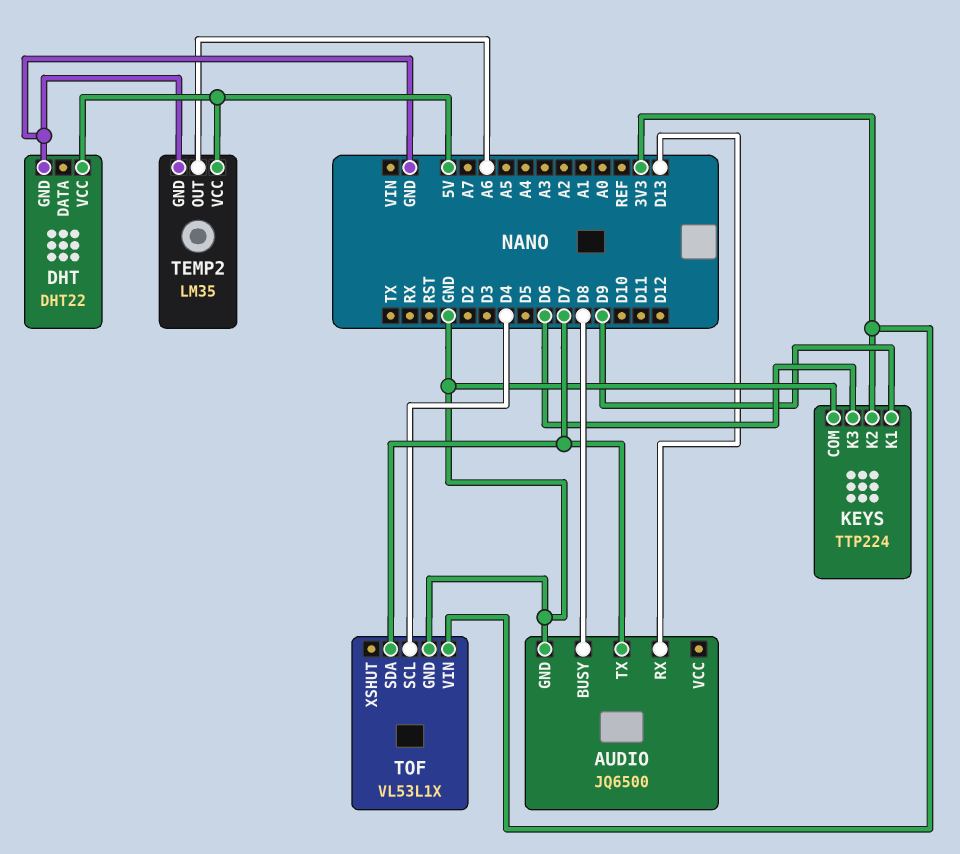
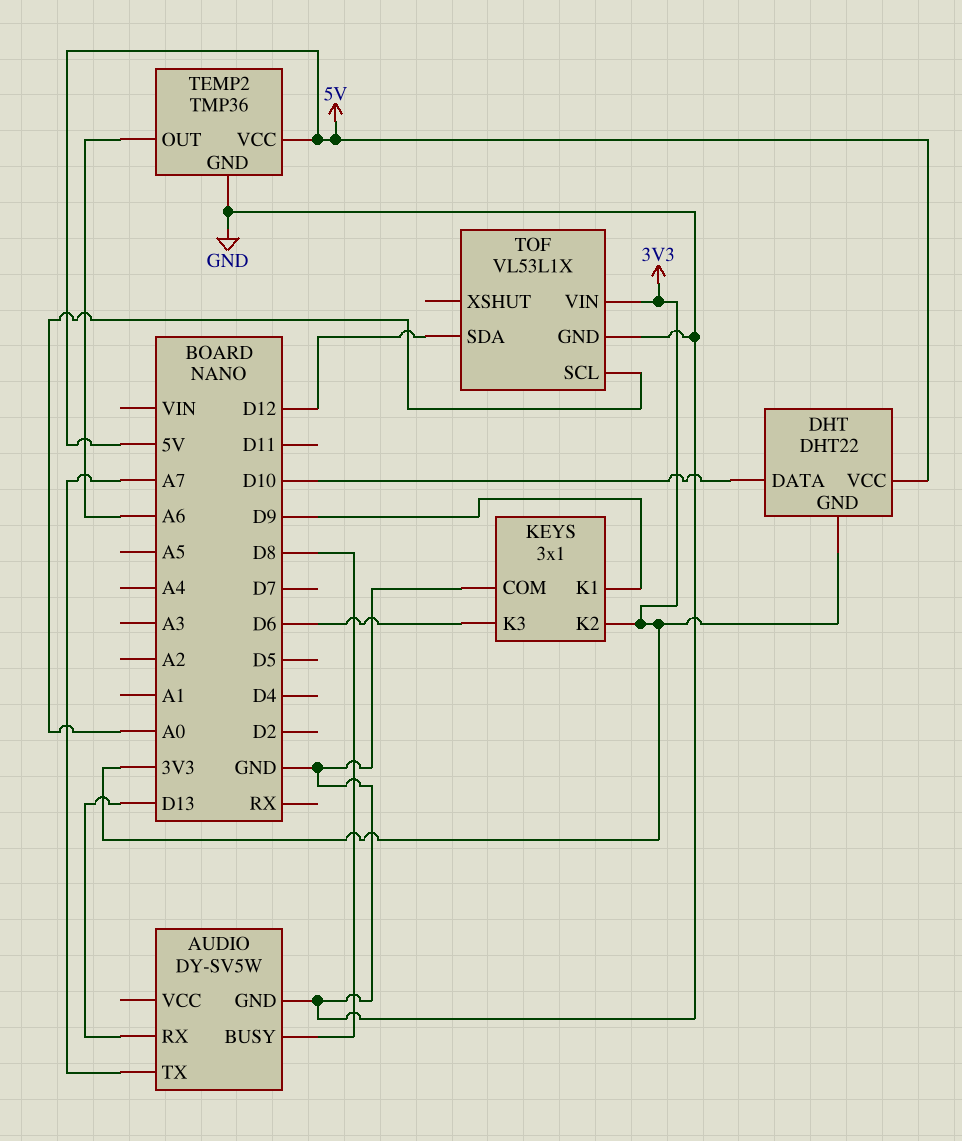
AUDIO: JQ6500 -> DY-SV5W
AUDIO pin TX: D7 -> A7
DHT pin DATA: none -> D10
DHT pin GND: GND -> 3V3
KEYS: TTP224 -> 3x1
TEMP2: LM35 -> TMP36
TOF pin SCL: D4 -> A0
TOF pin SDA: D7 -> D12

